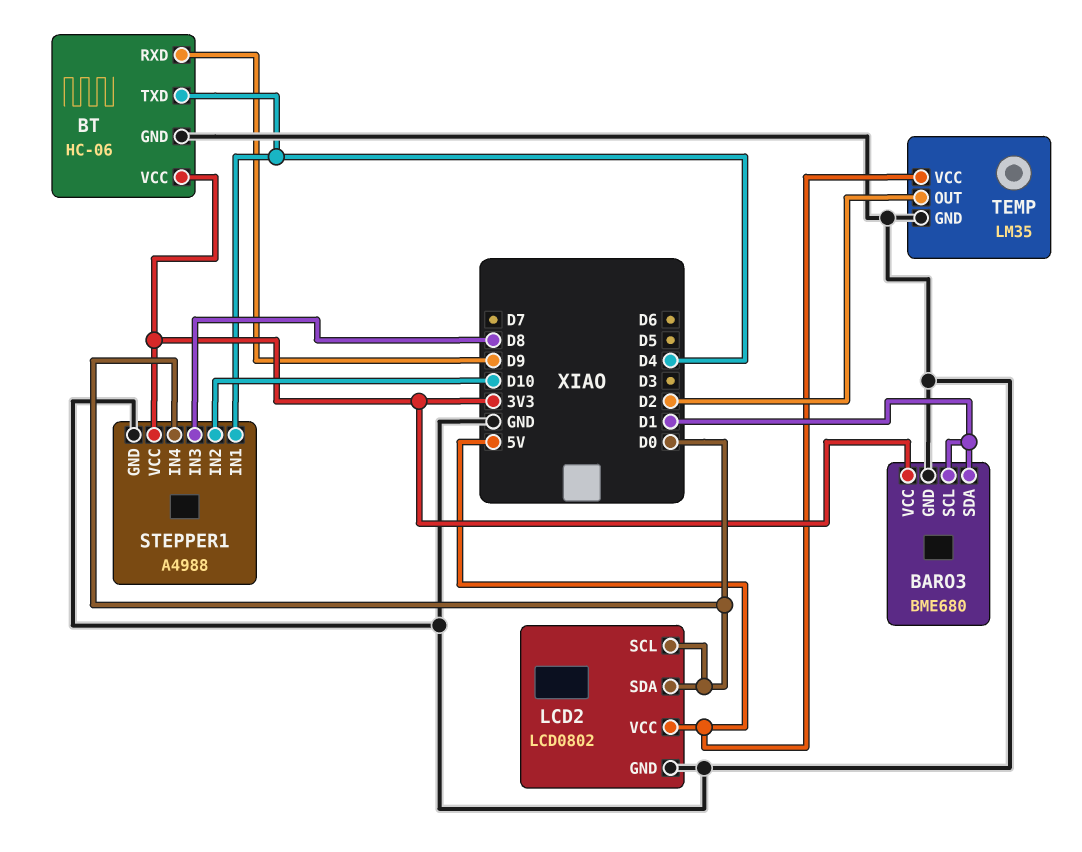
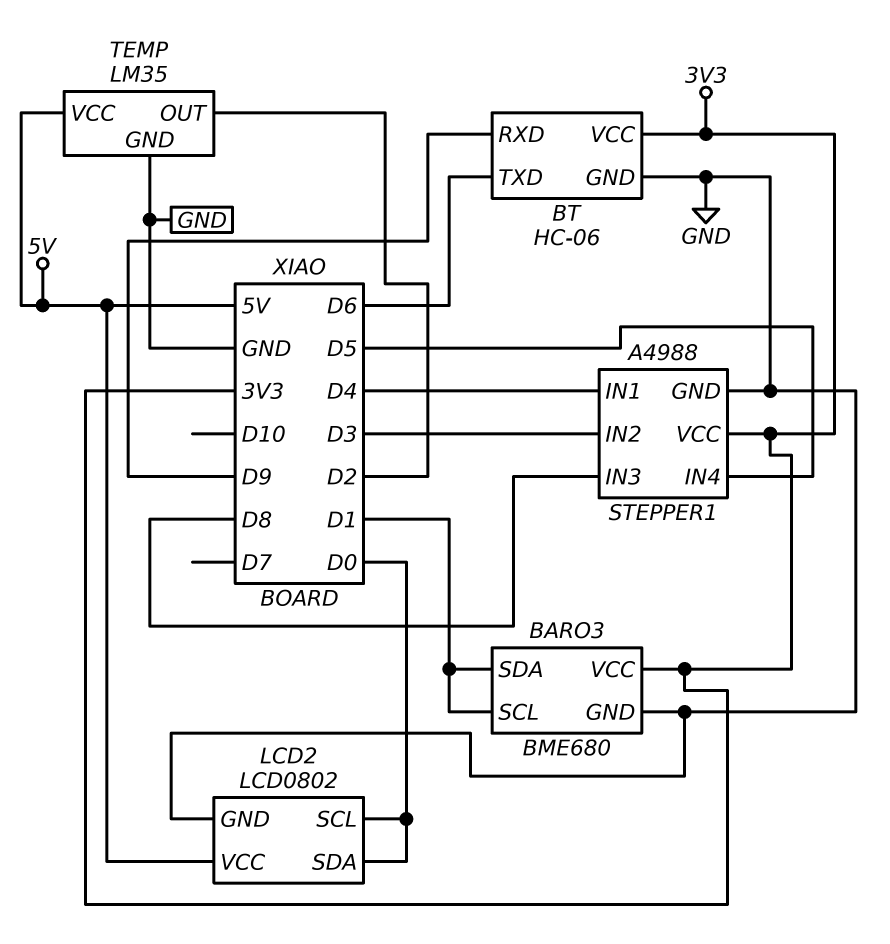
BT pin TXD: D4 -> D6
STEPPER1 pin IN2: D10 -> D3
STEPPER1 pin IN4: D0 -> D5

